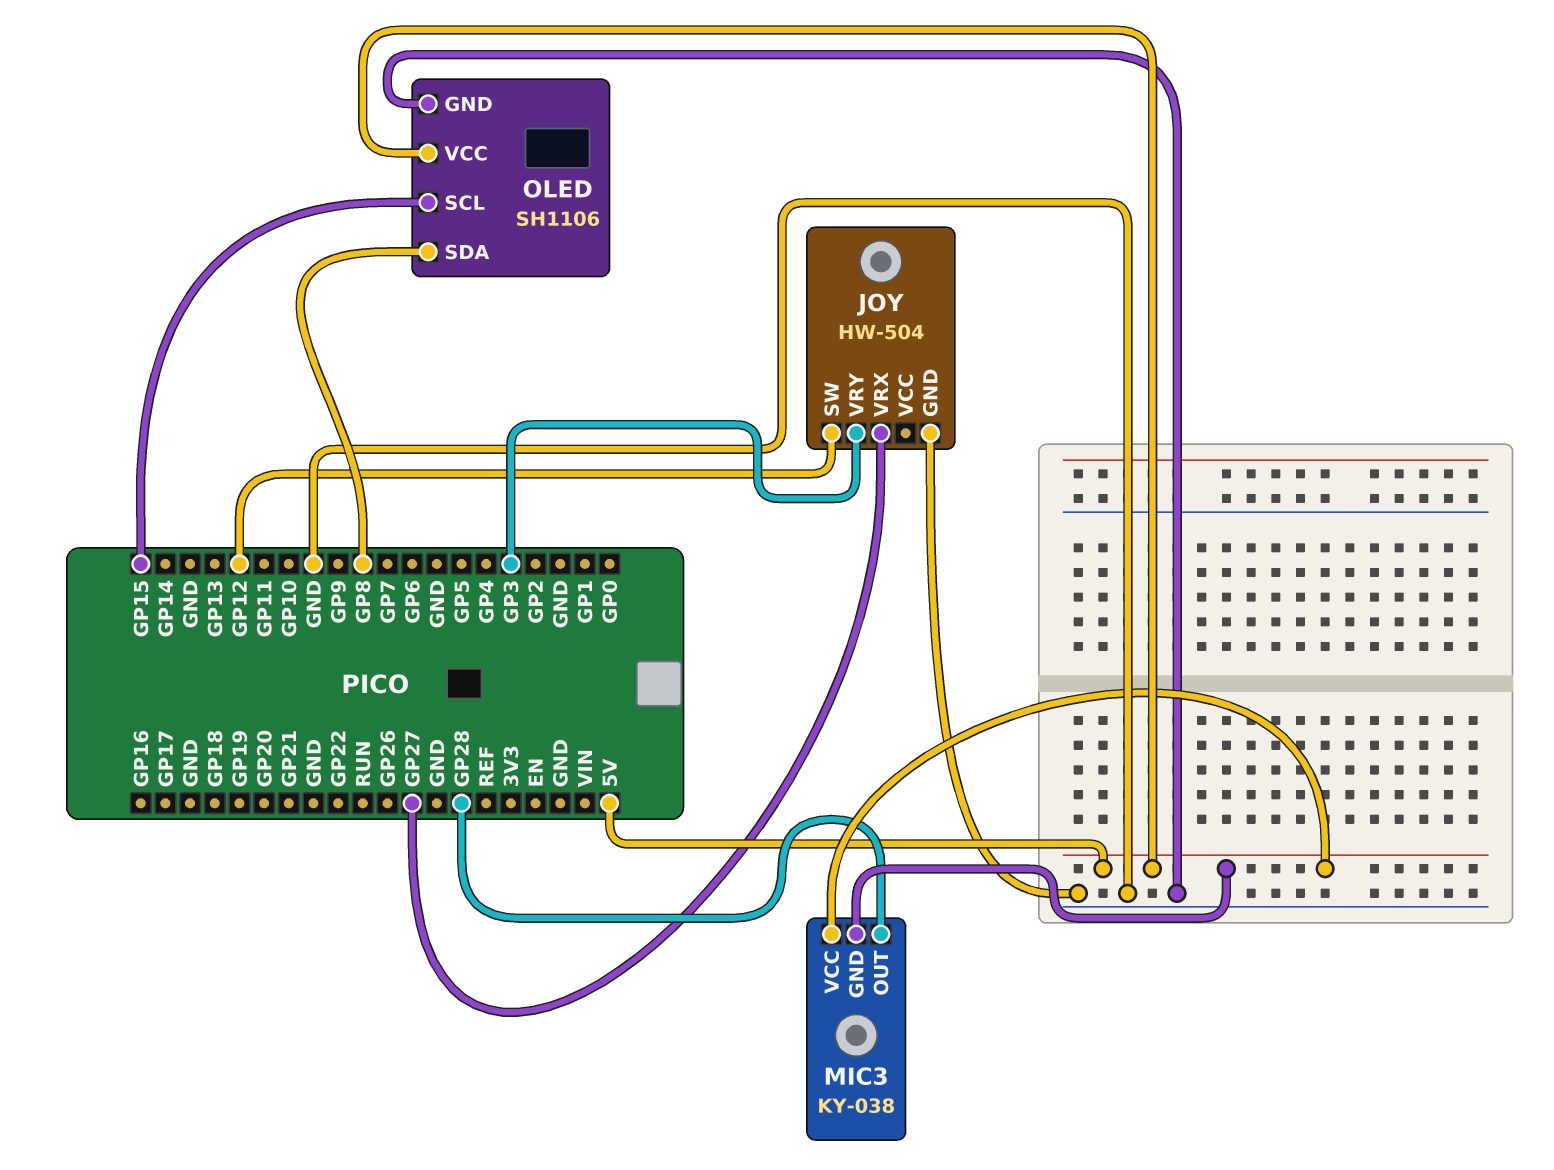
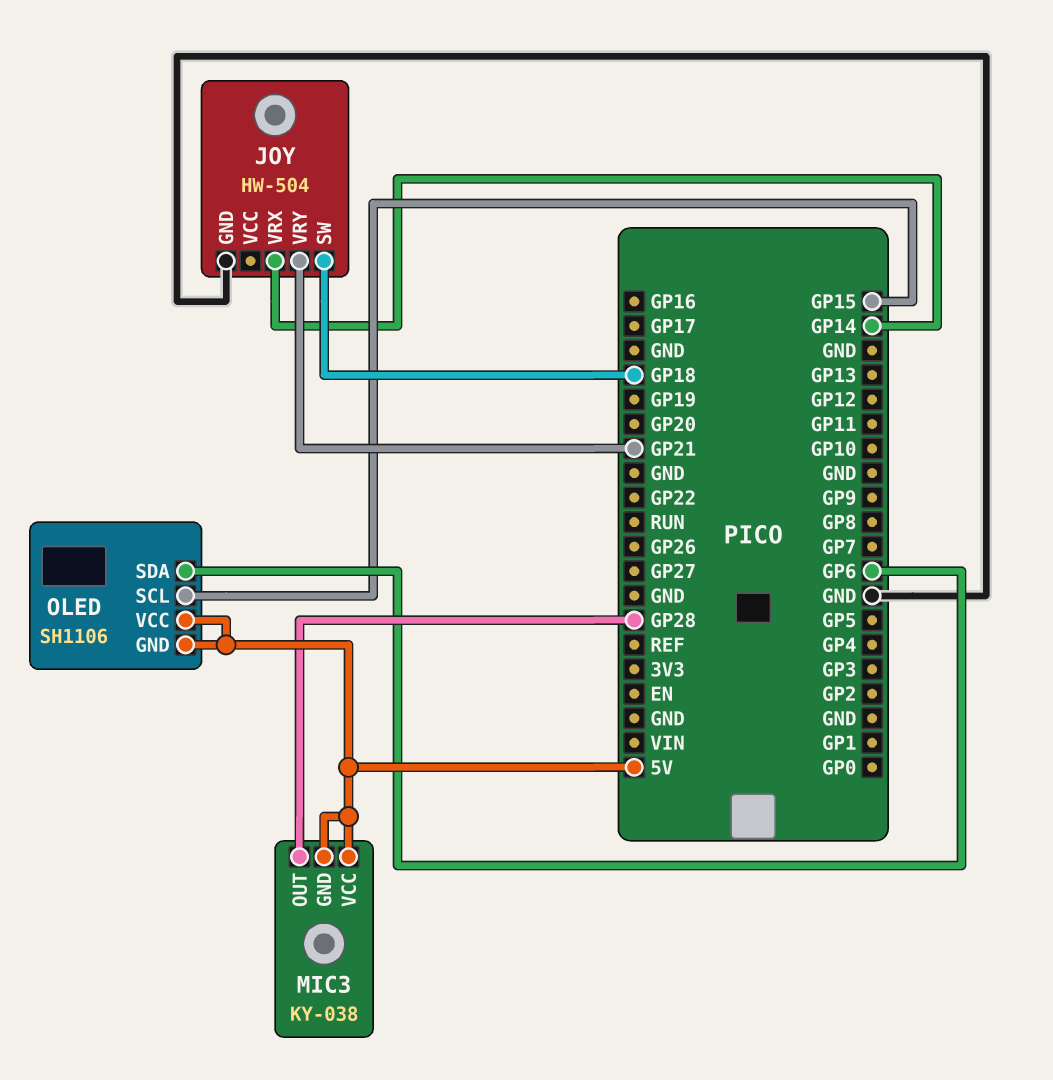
JOY pin SW: GP12 -> GP18
JOY pin VRX: GP27 -> GP14
JOY pin VRY: GP3 -> GP21
OLED pin GND: GND -> 5V
OLED pin SDA: GP8 -> GP6

